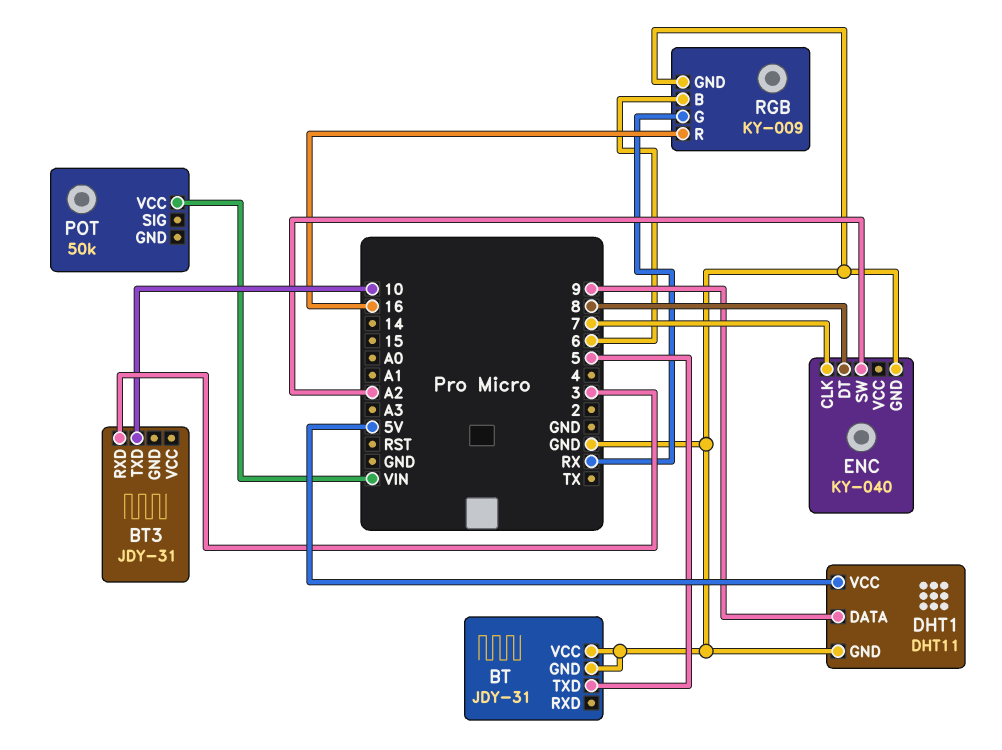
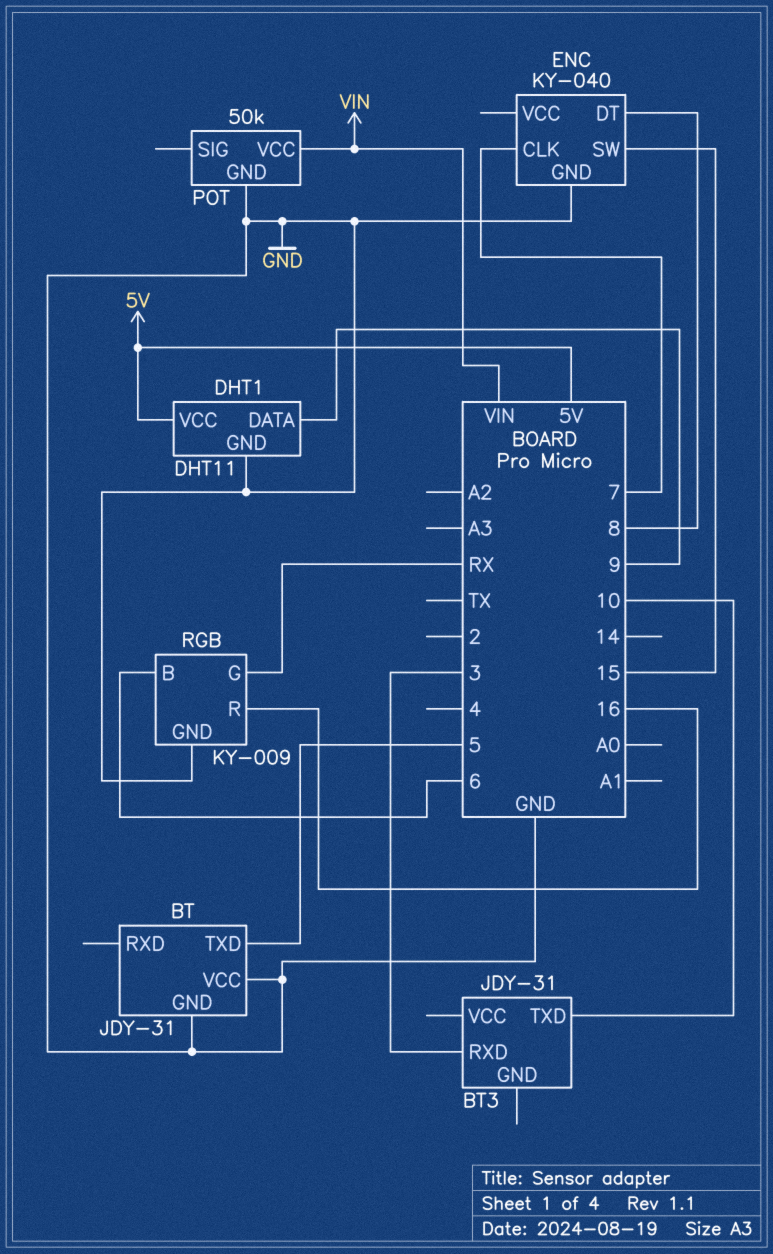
ENC pin SW: A2 -> 15
POT pin GND: none -> GND

